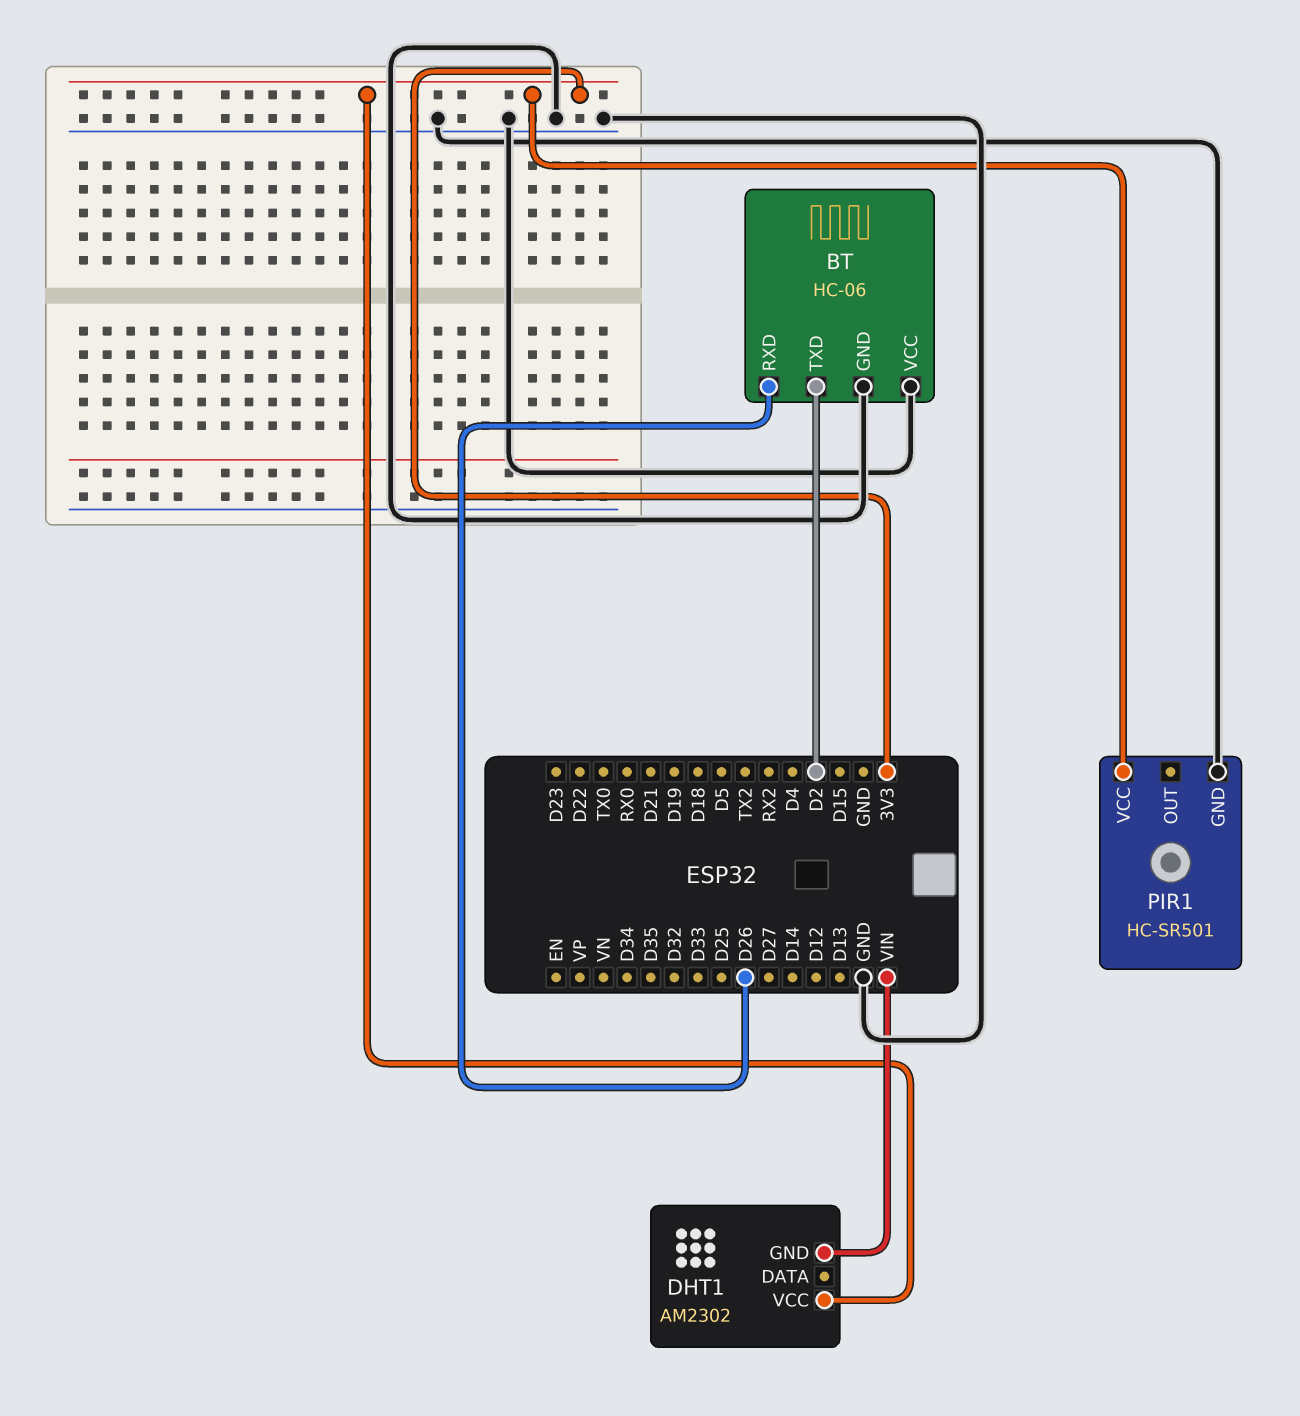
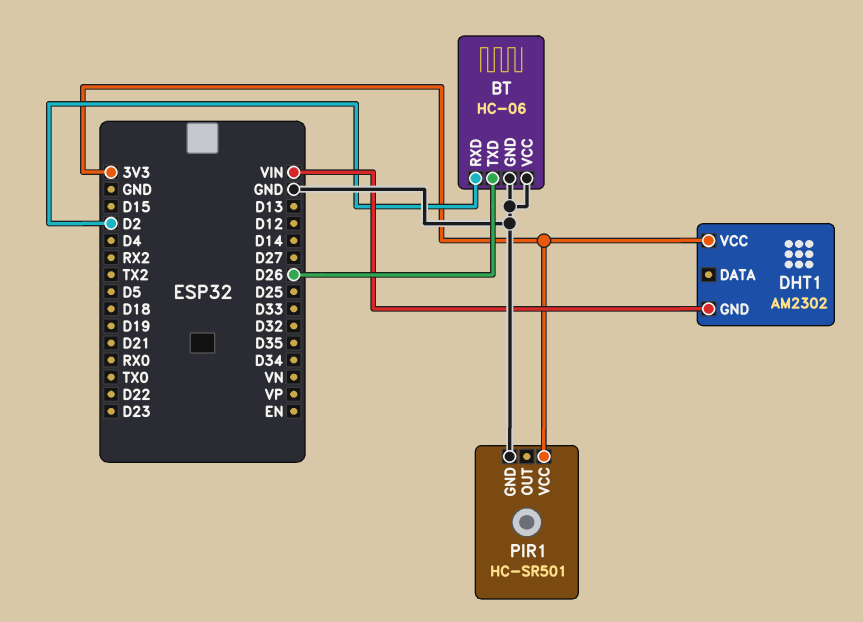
BT pin RXD: D26 -> D2
BT pin TXD: D2 -> D26

